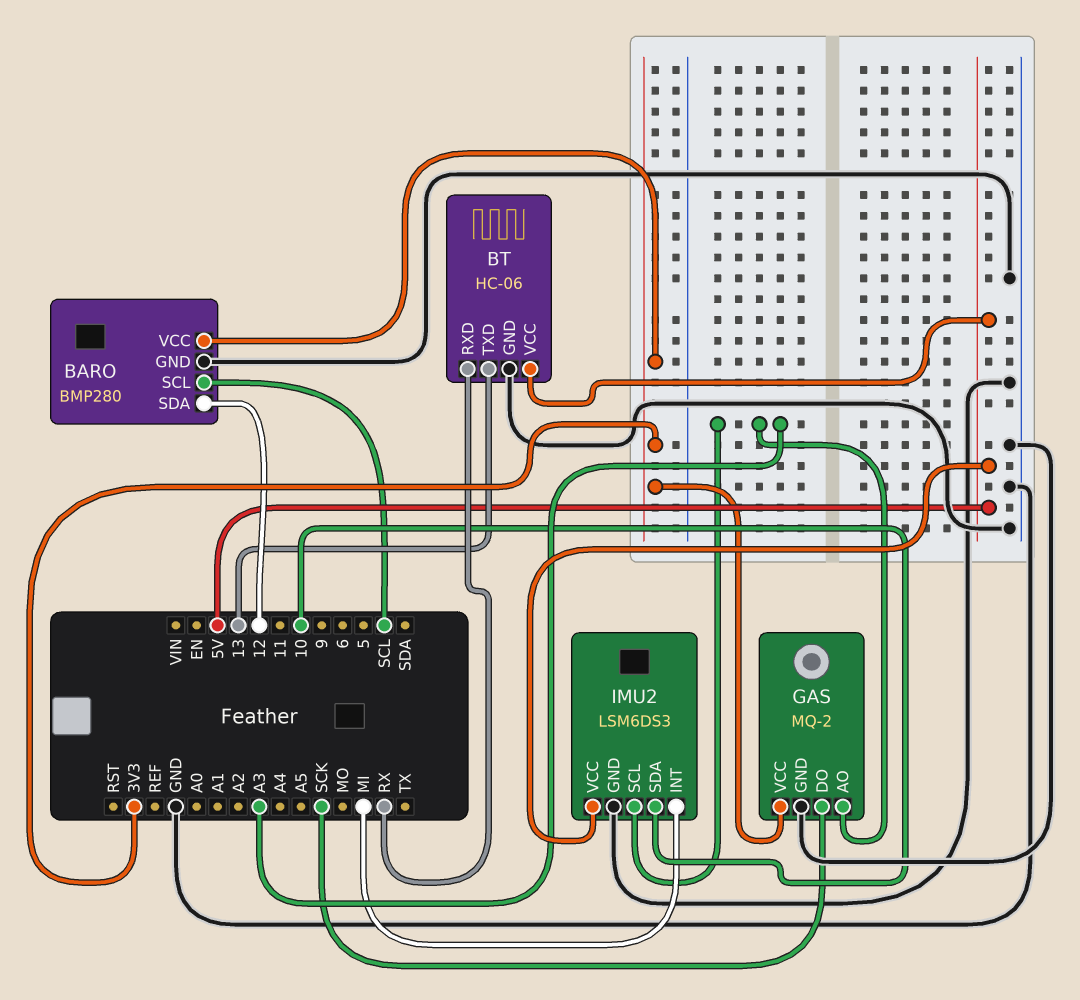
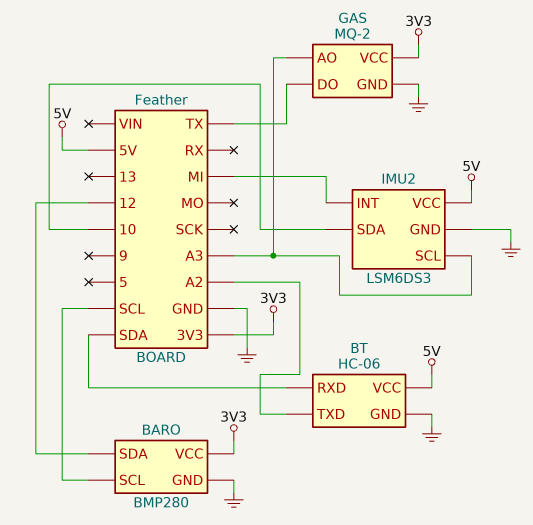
BT pin RXD: RX -> SDA
BT pin TXD: 13 -> A2
GAS pin DO: SCK -> TX

